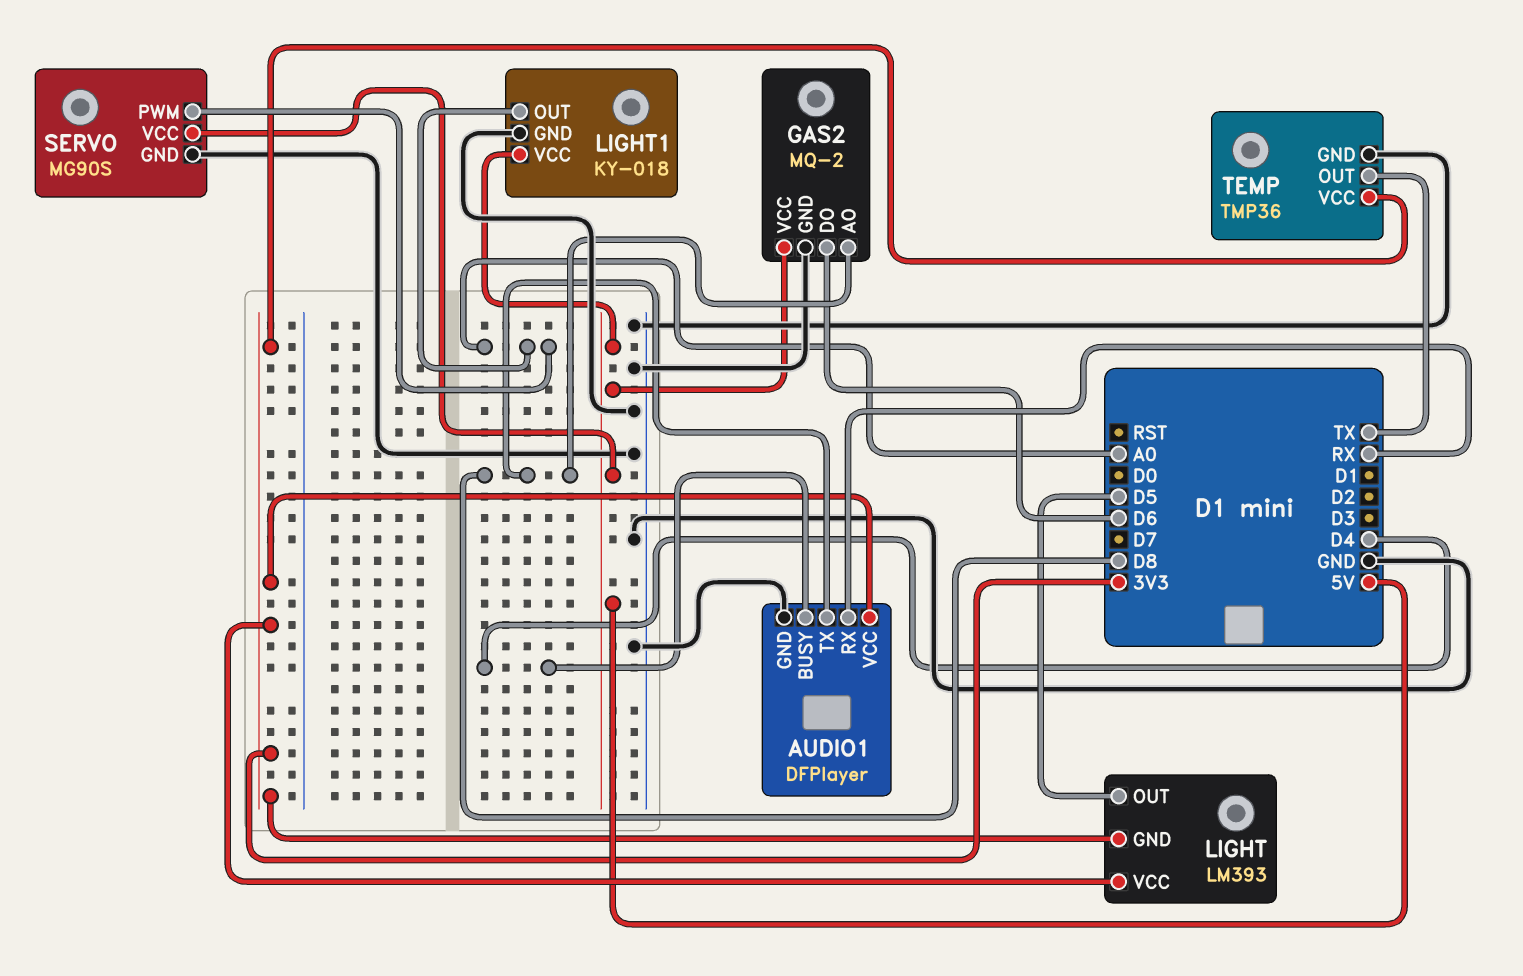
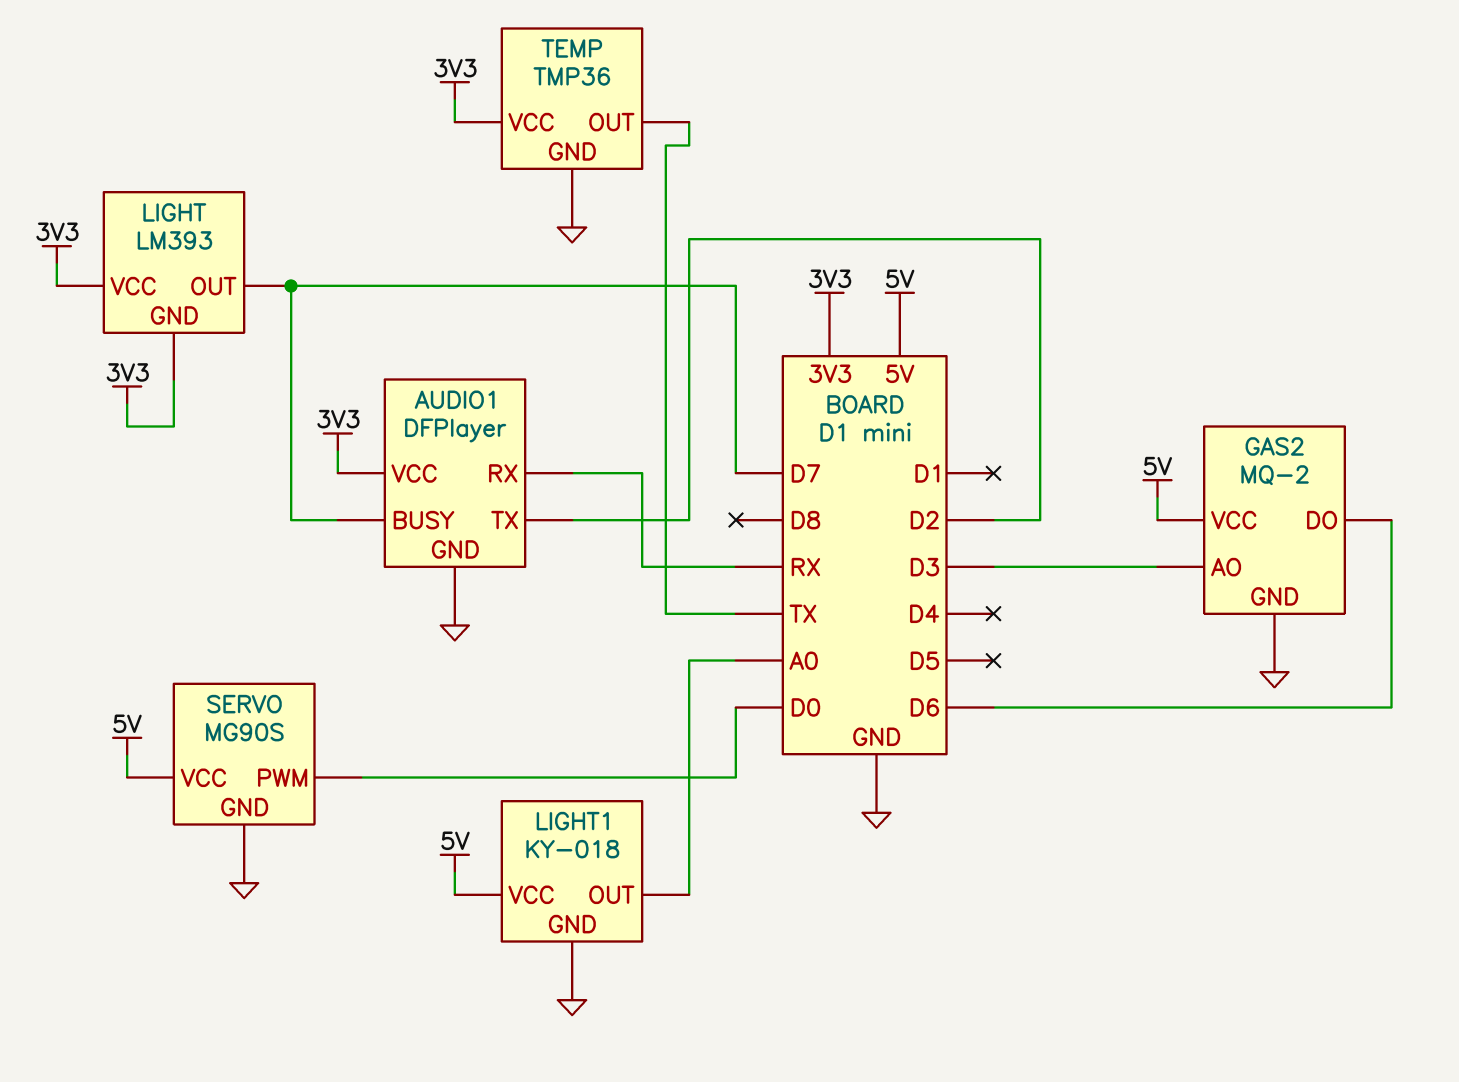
AUDIO1 pin BUSY: D4 -> D7
AUDIO1 pin TX: D8 -> D2
GAS2 pin AO: D8 -> D3
LIGHT pin OUT: D5 -> D7
SERVO pin PWM: A0 -> D0

